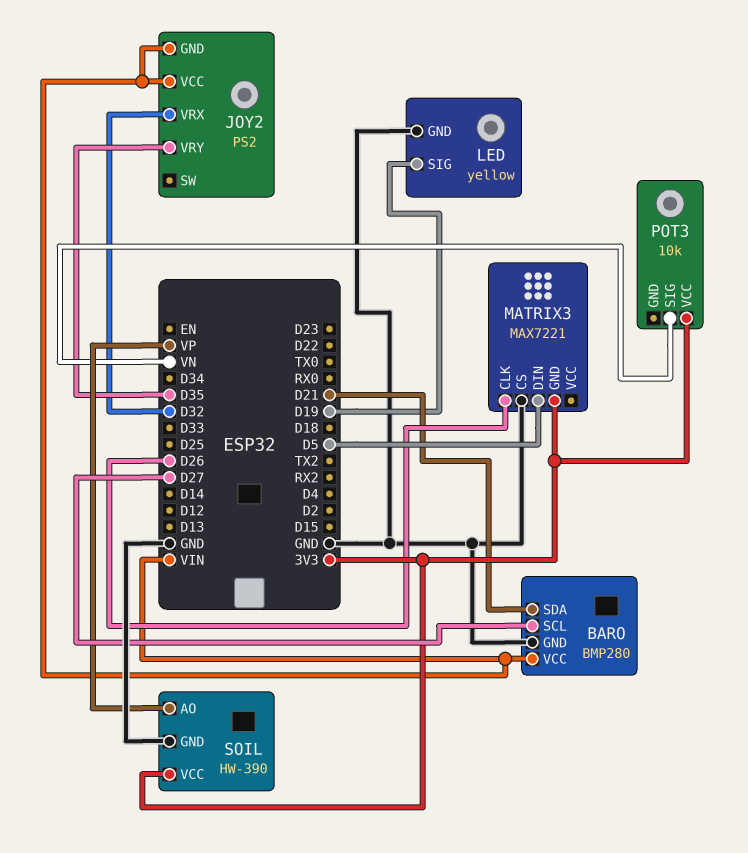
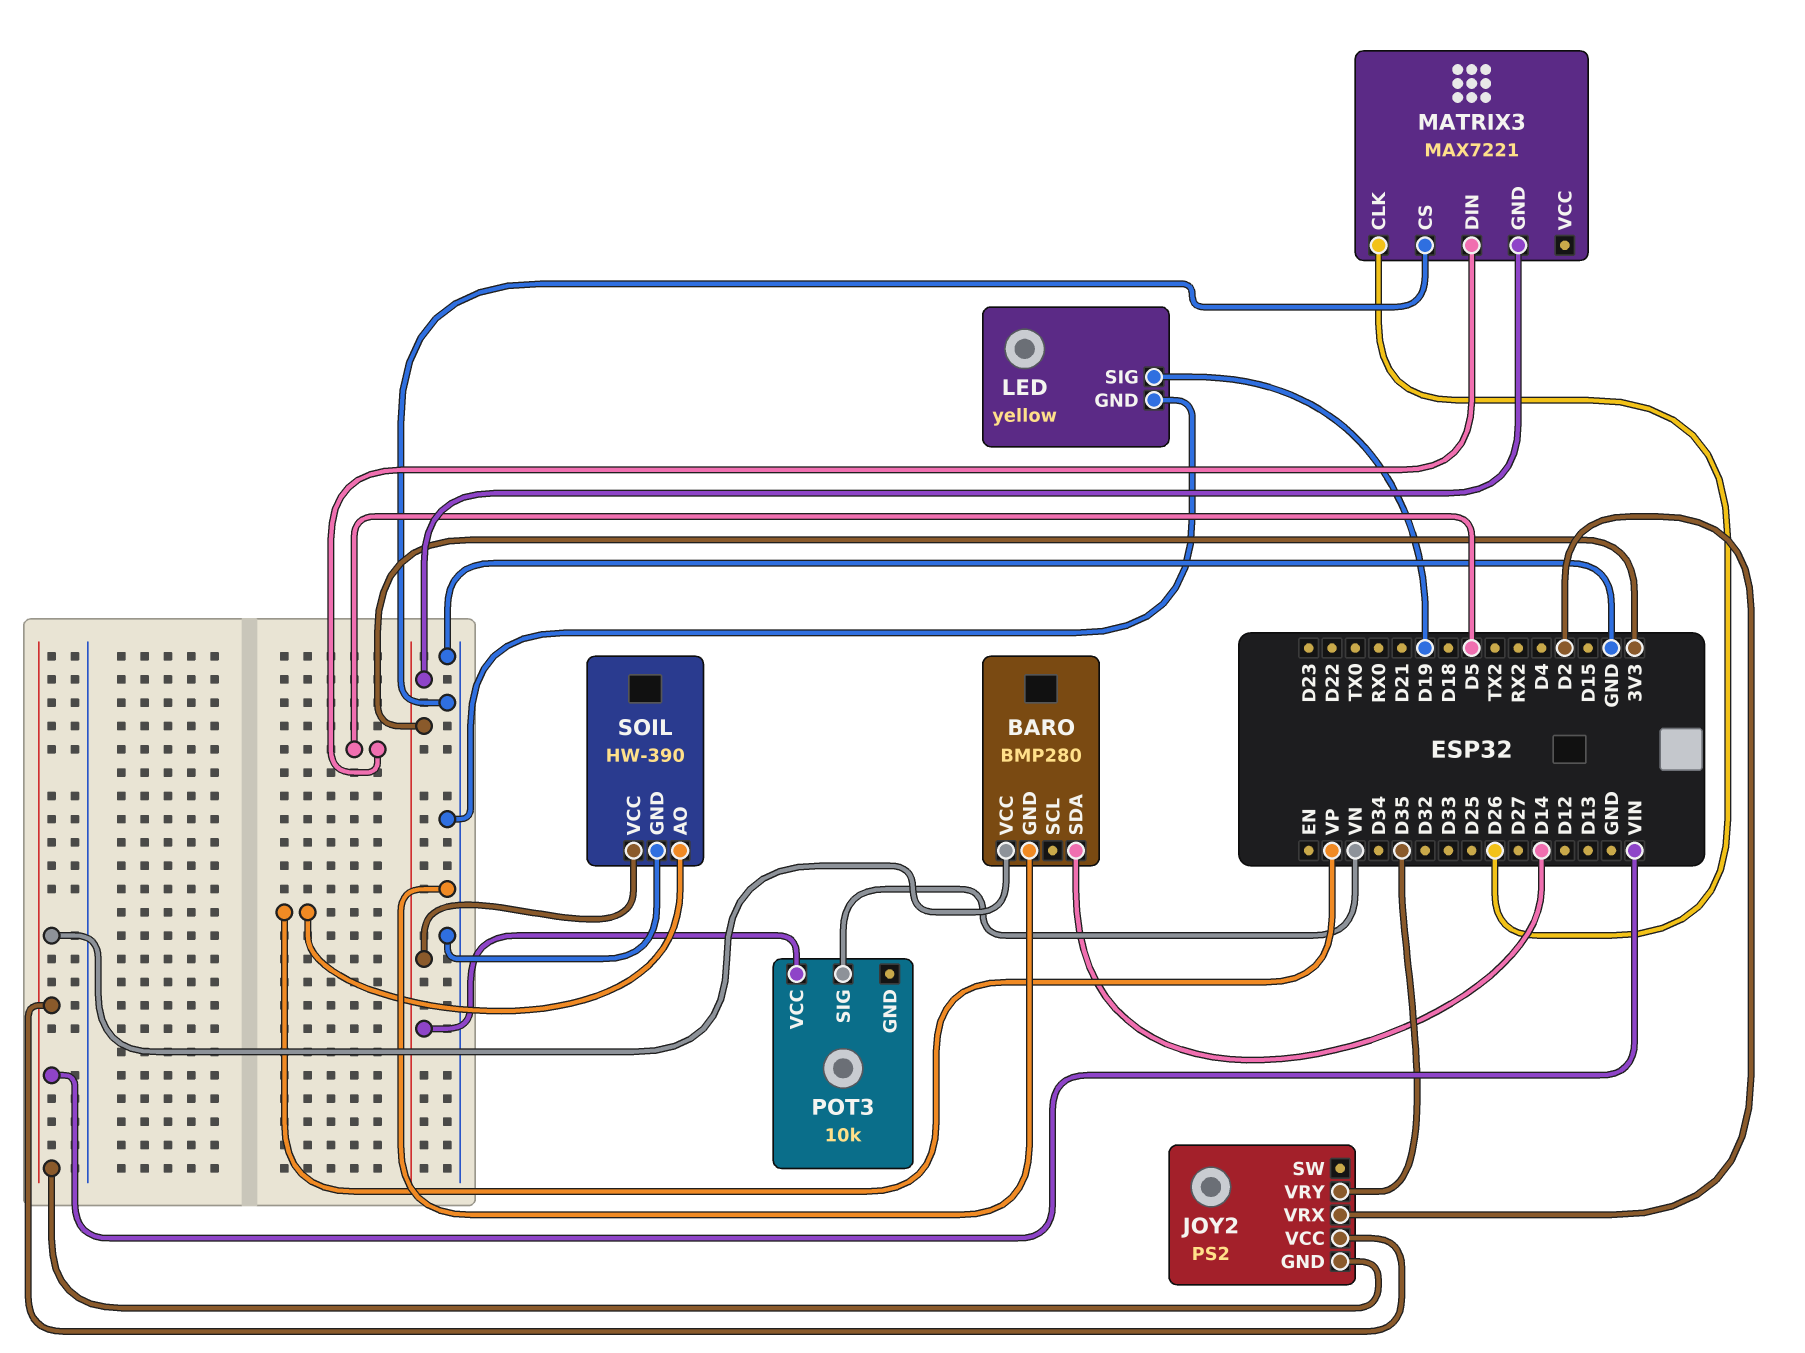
BARO pin SCL: D27 -> none
BARO pin SDA: D21 -> D14
JOY2 pin VRX: D32 -> D2

